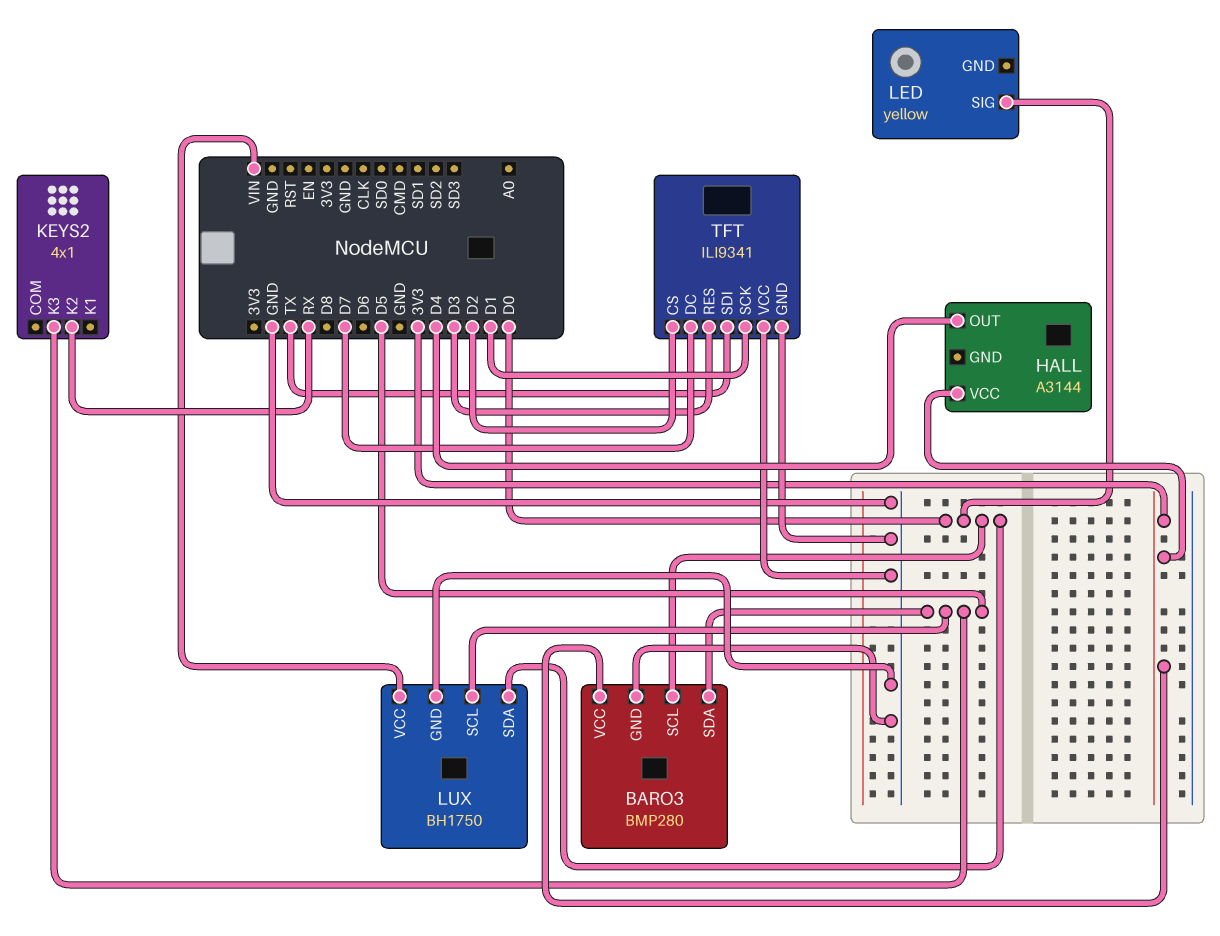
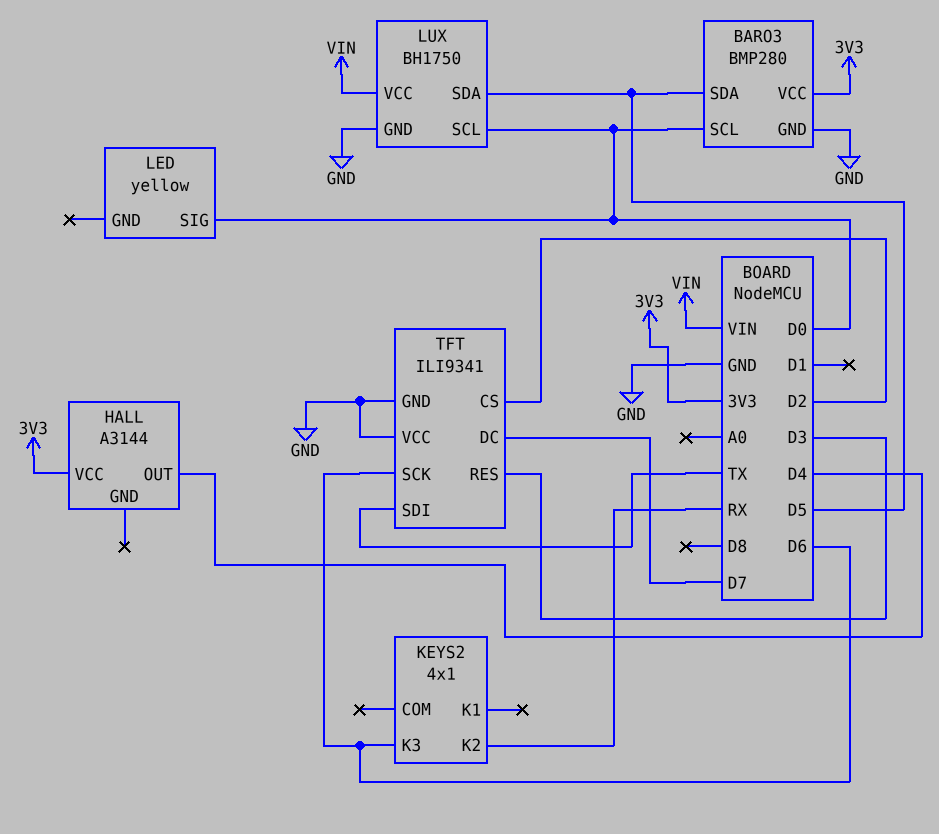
KEYS2 pin K3: D5 -> D6
LUX pin SCL: D5 -> D0
LUX pin SDA: D0 -> D5
TFT pin SCK: D1 -> D6

